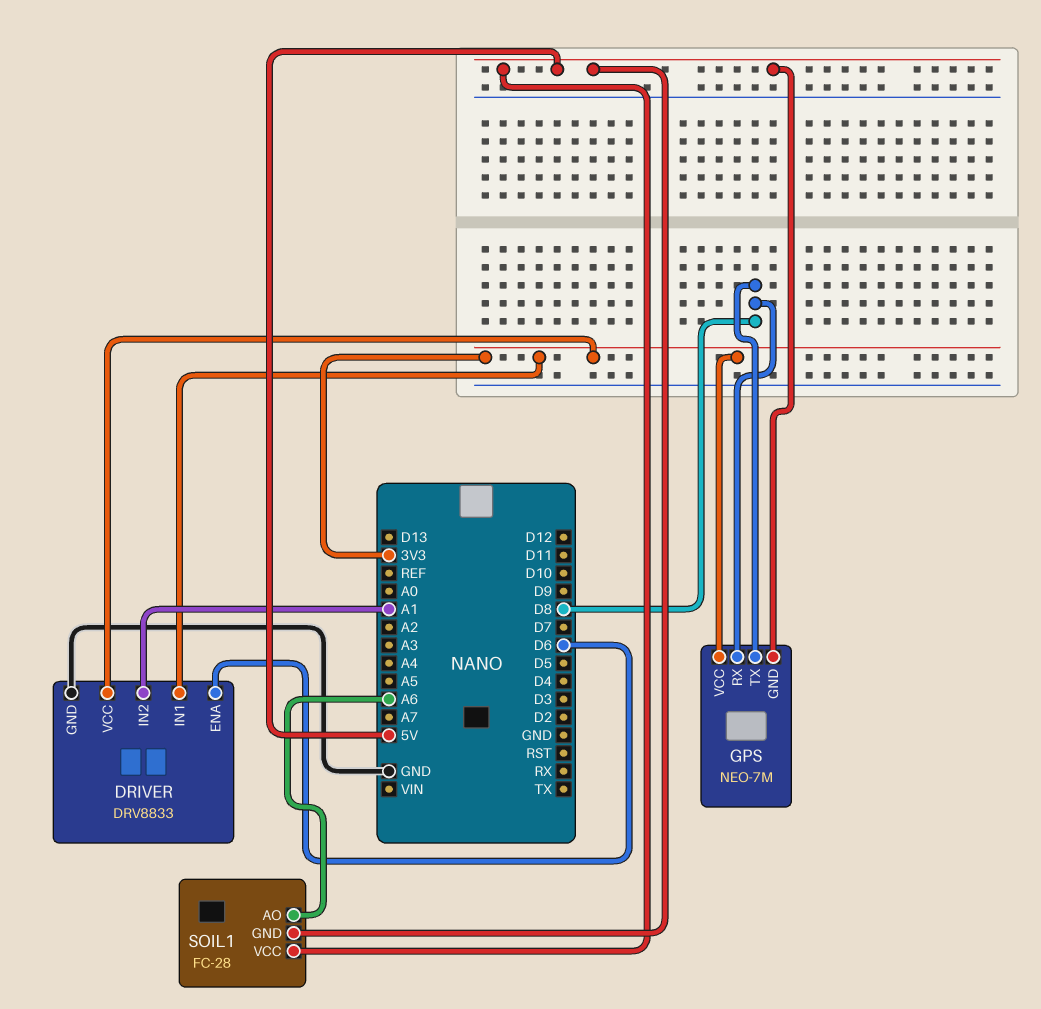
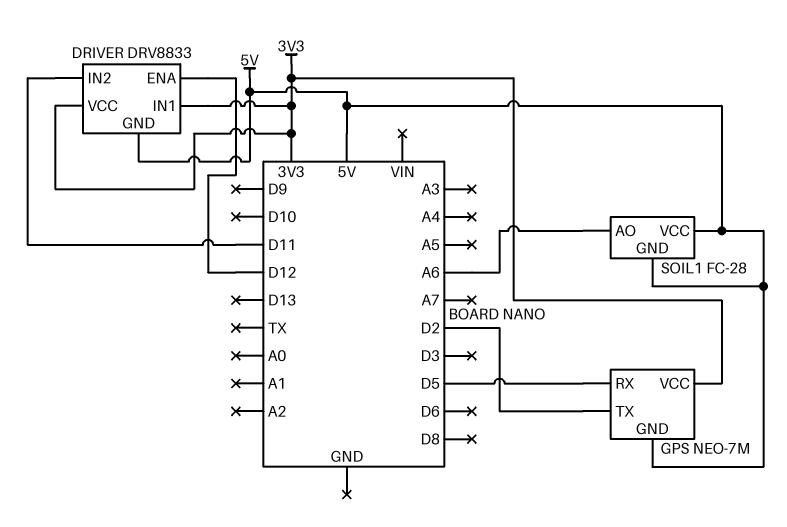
DRIVER pin ENA: D6 -> D12
DRIVER pin GND: GND -> 5V
DRIVER pin IN2: A1 -> D11
GPS pin RX: D8 -> D5
GPS pin TX: D8 -> D2

